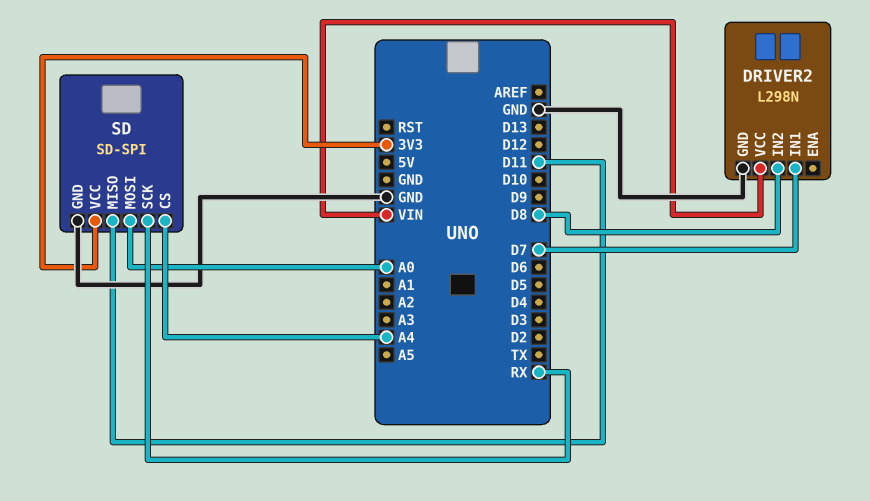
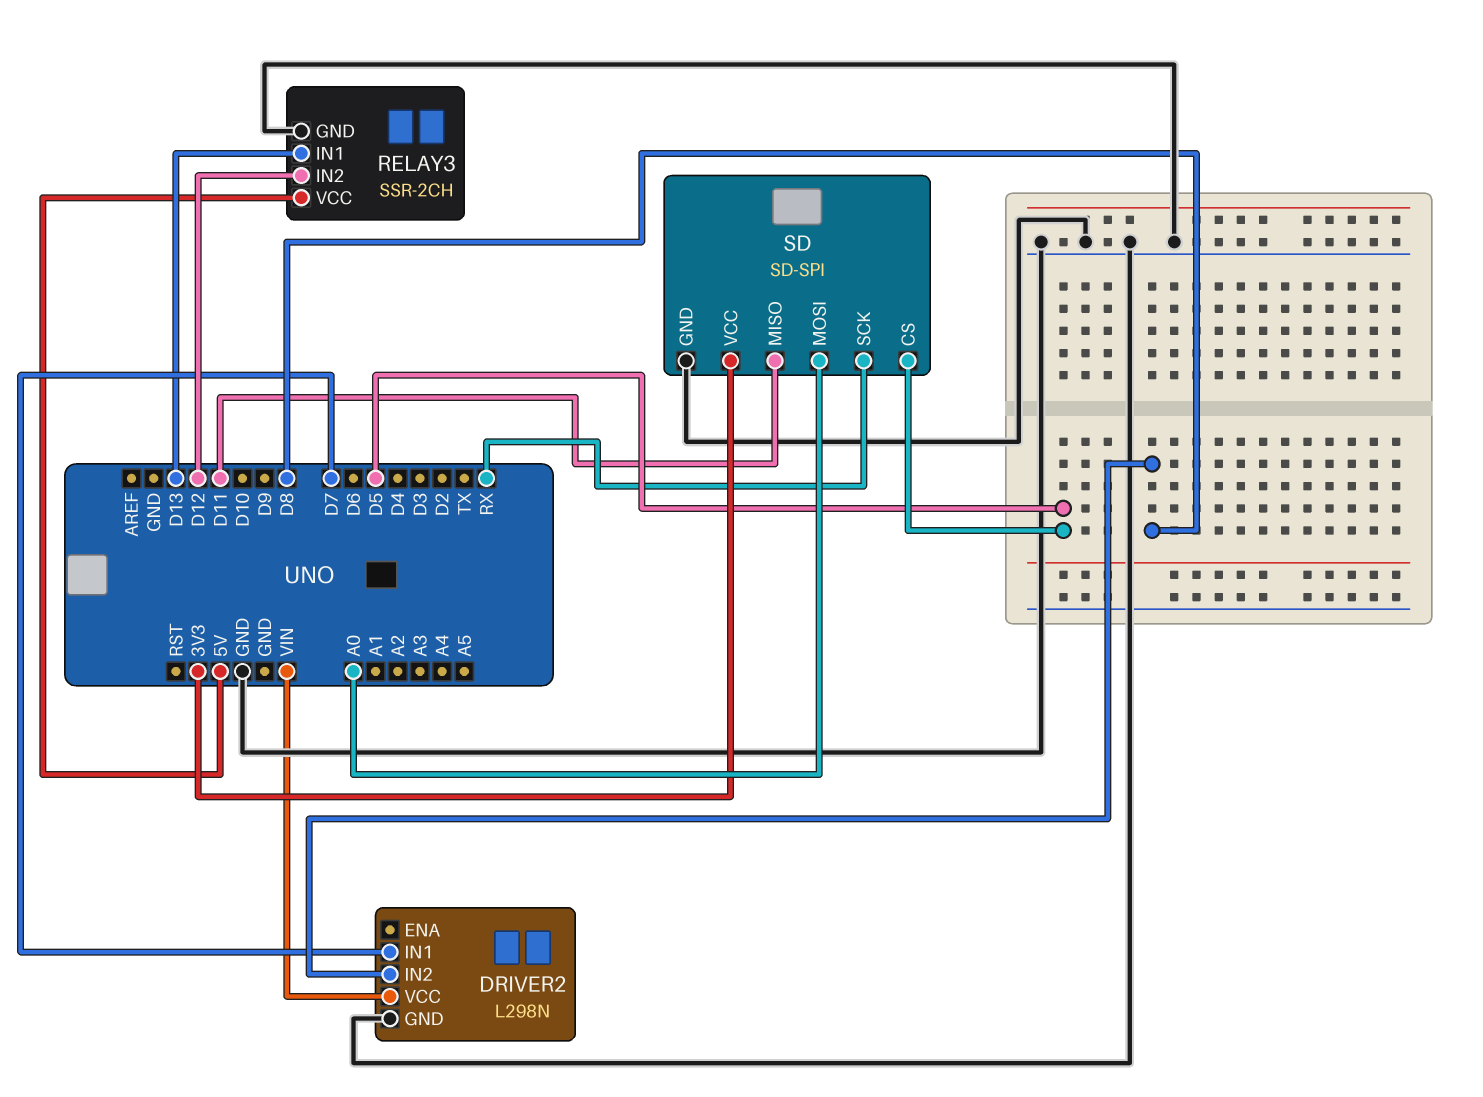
RELAY3: none -> SSR-2CH
RELAY3 pin GND: none -> GND
RELAY3 pin IN1: none -> D13
RELAY3 pin IN2: none -> D12
RELAY3 pin VCC: none -> 5V
SD pin CS: A4 -> D5

